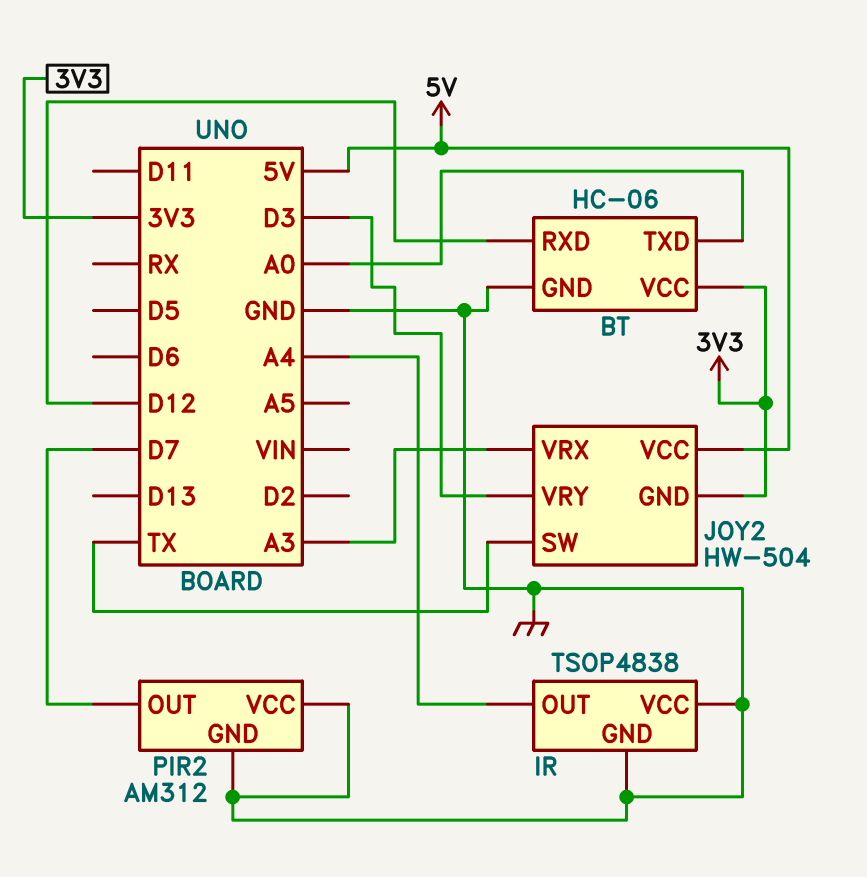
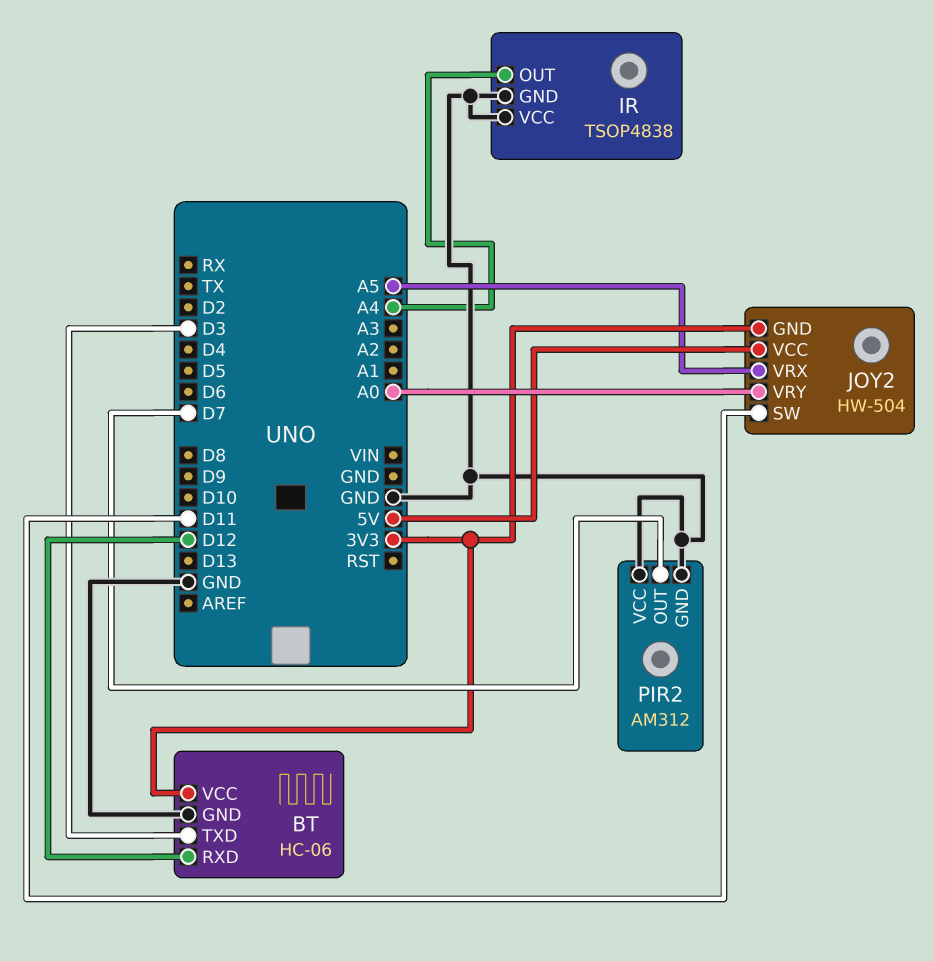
BT pin TXD: A0 -> D3
JOY2 pin SW: TX -> D11
JOY2 pin VRX: A3 -> A5
JOY2 pin VRY: D3 -> A0

